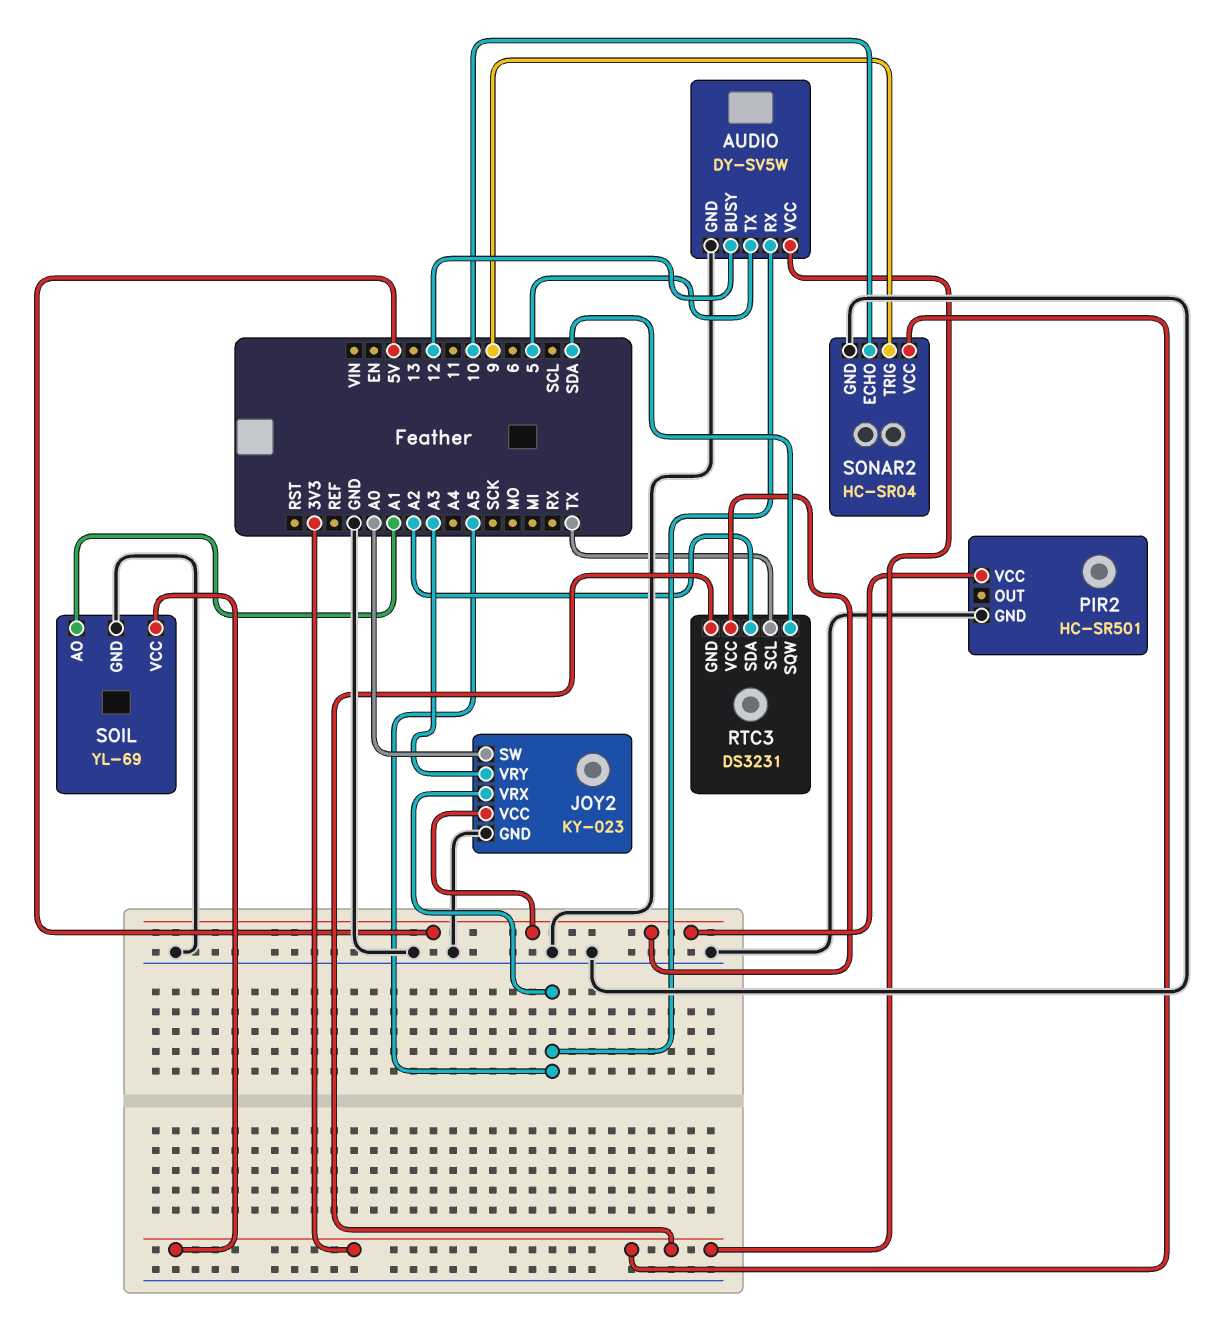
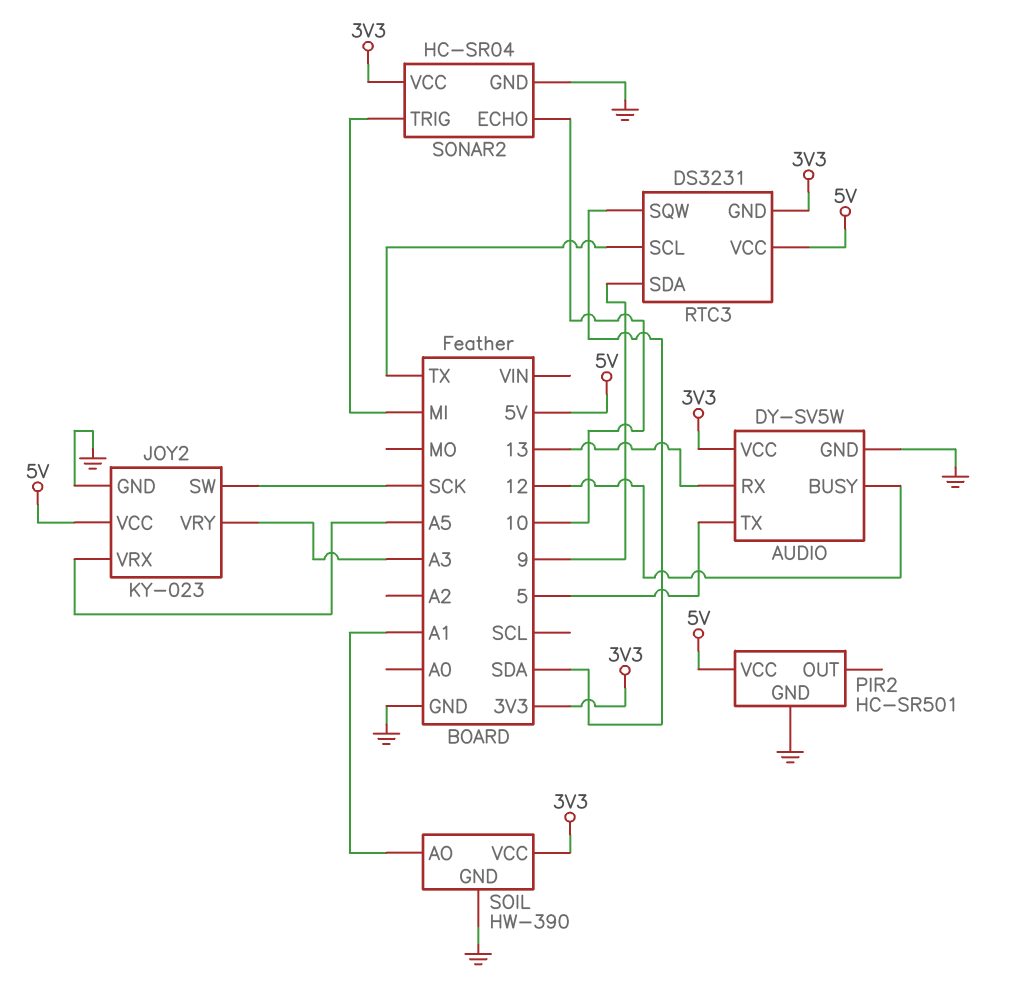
AUDIO pin RX: A5 -> 13
JOY2 pin SW: A0 -> SCK
RTC3 pin SDA: A2 -> 9
SOIL: YL-69 -> HW-390
SONAR2 pin TRIG: 9 -> MI

